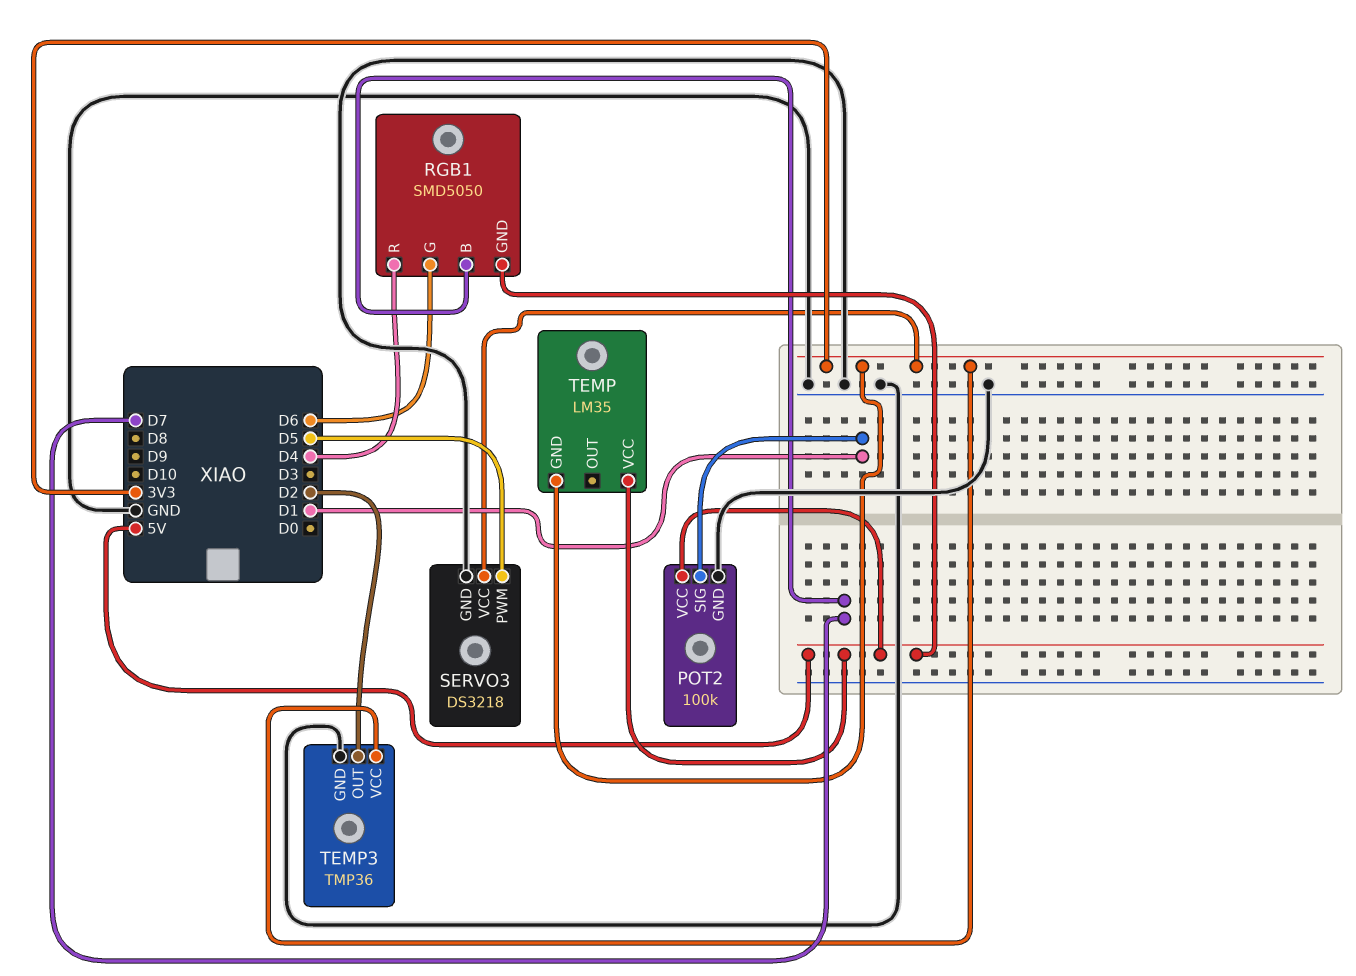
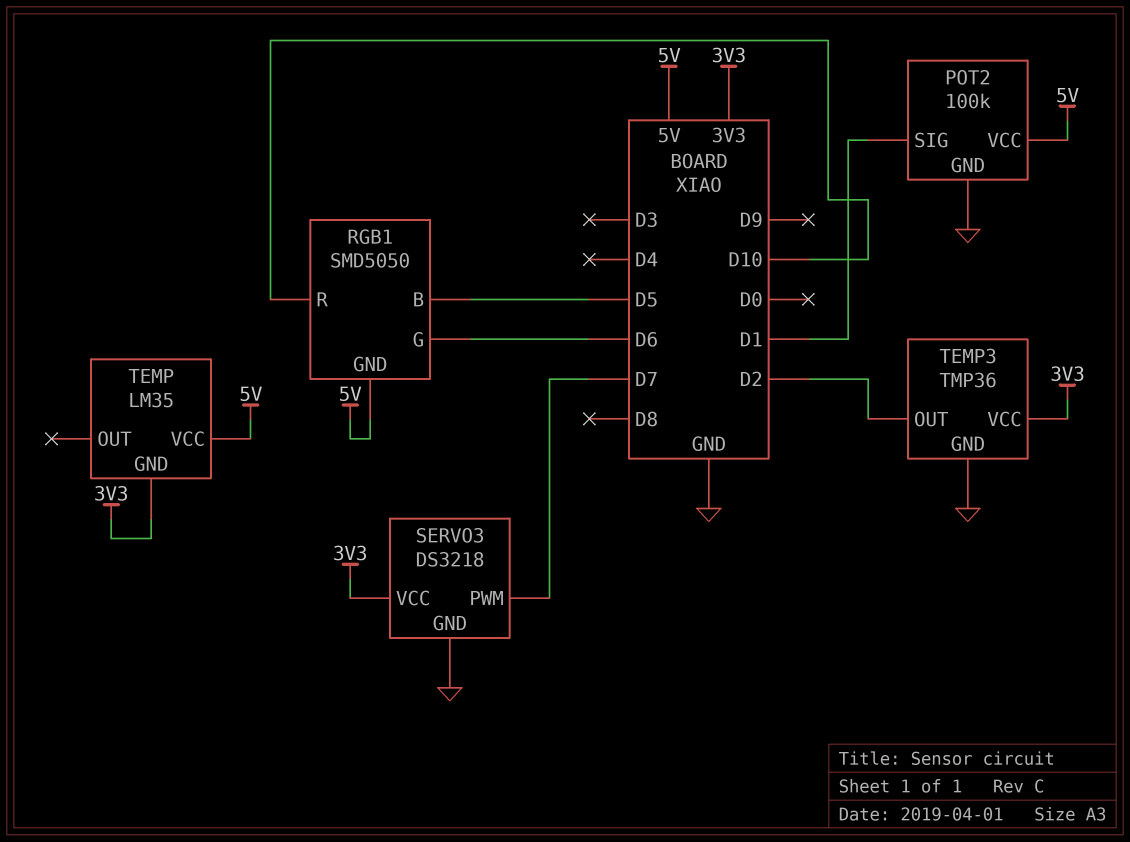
RGB1 pin B: D7 -> D5
RGB1 pin R: D4 -> D10
SERVO3 pin PWM: D5 -> D7

